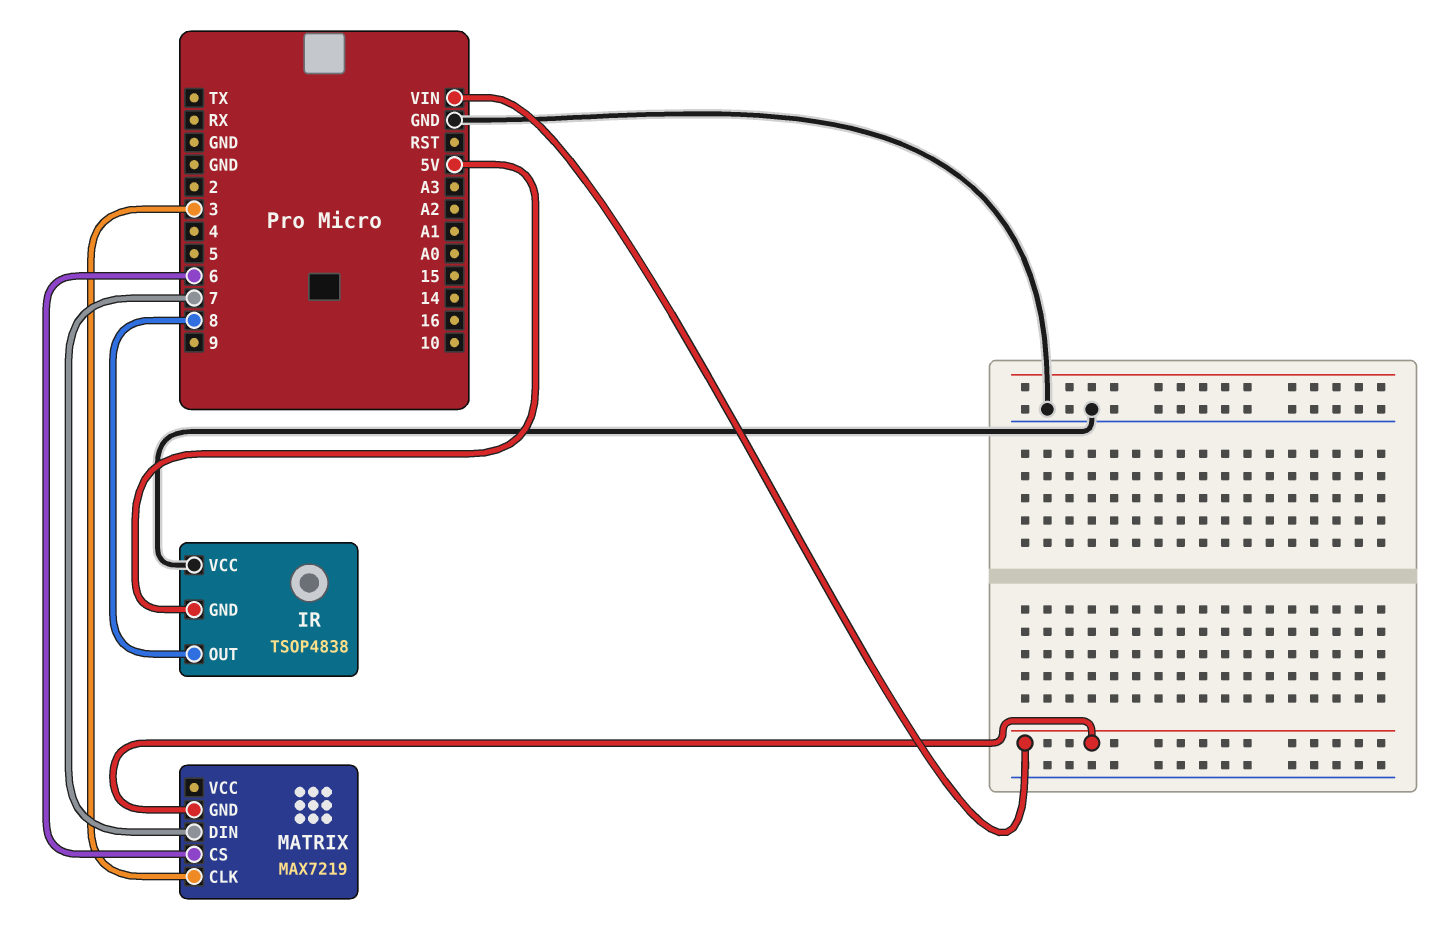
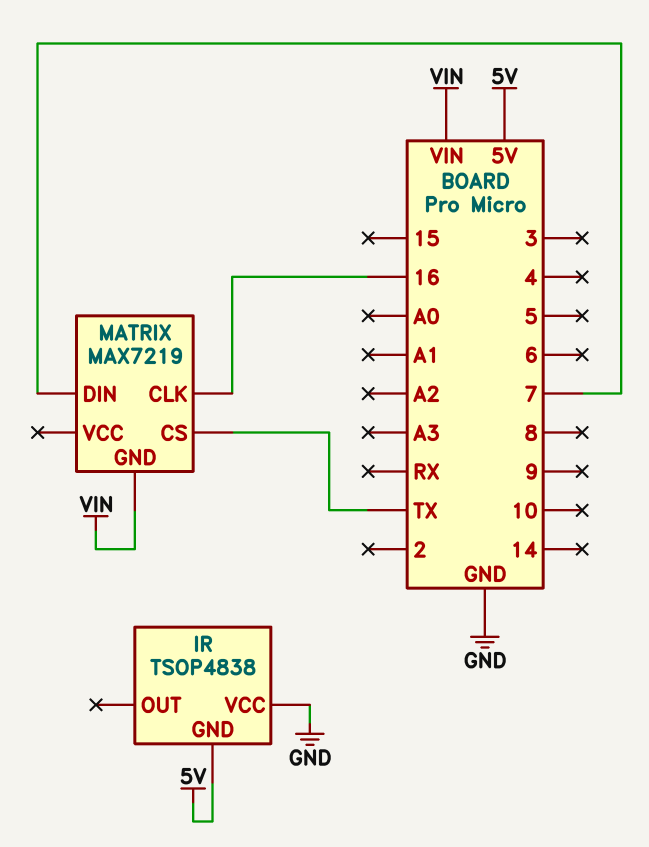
IR pin OUT: 8 -> none
MATRIX pin CLK: 3 -> 16
MATRIX pin CS: 6 -> TX

